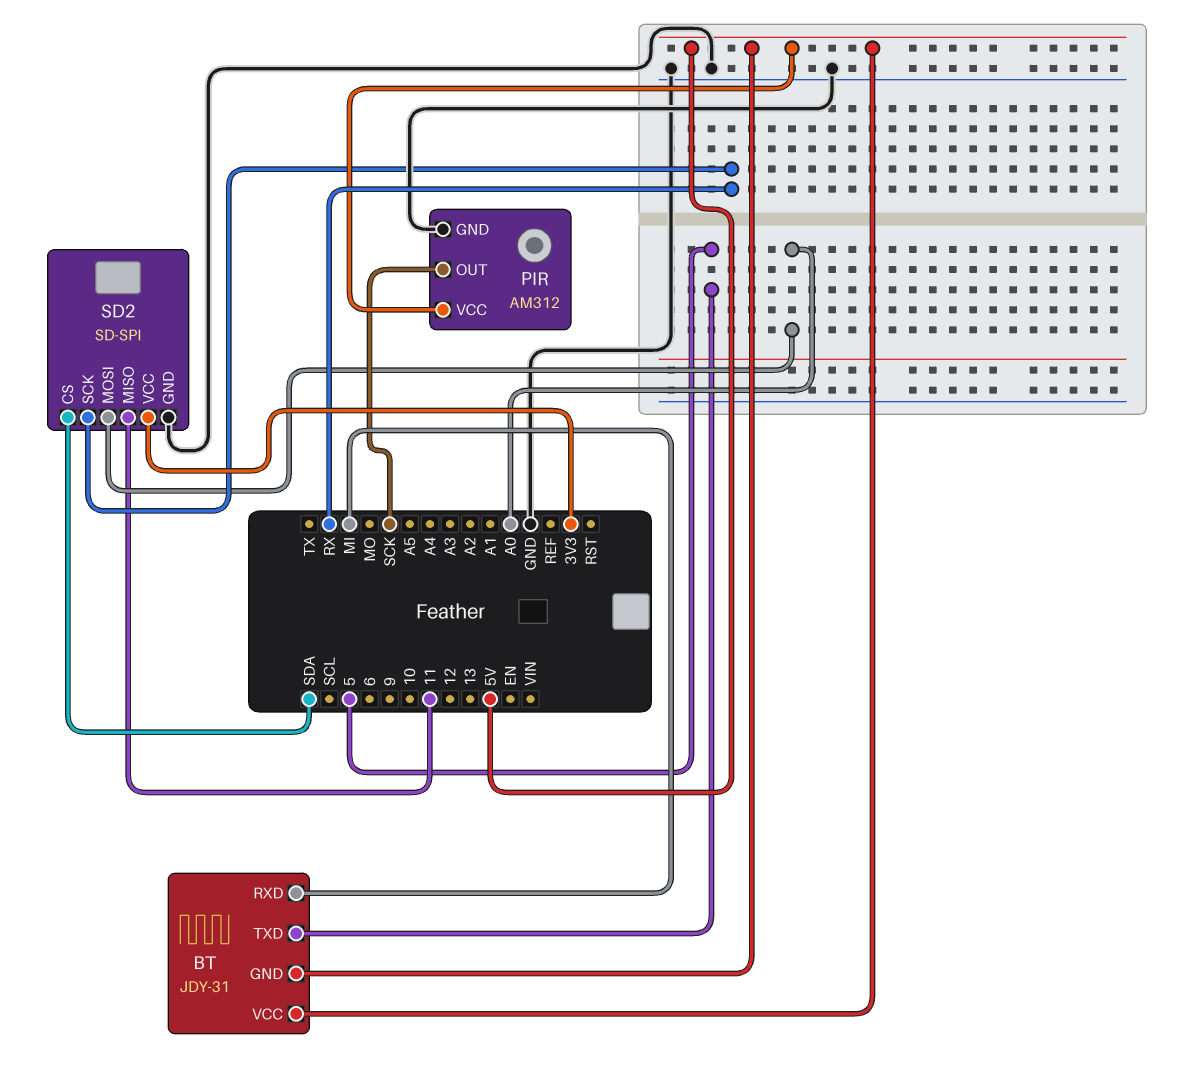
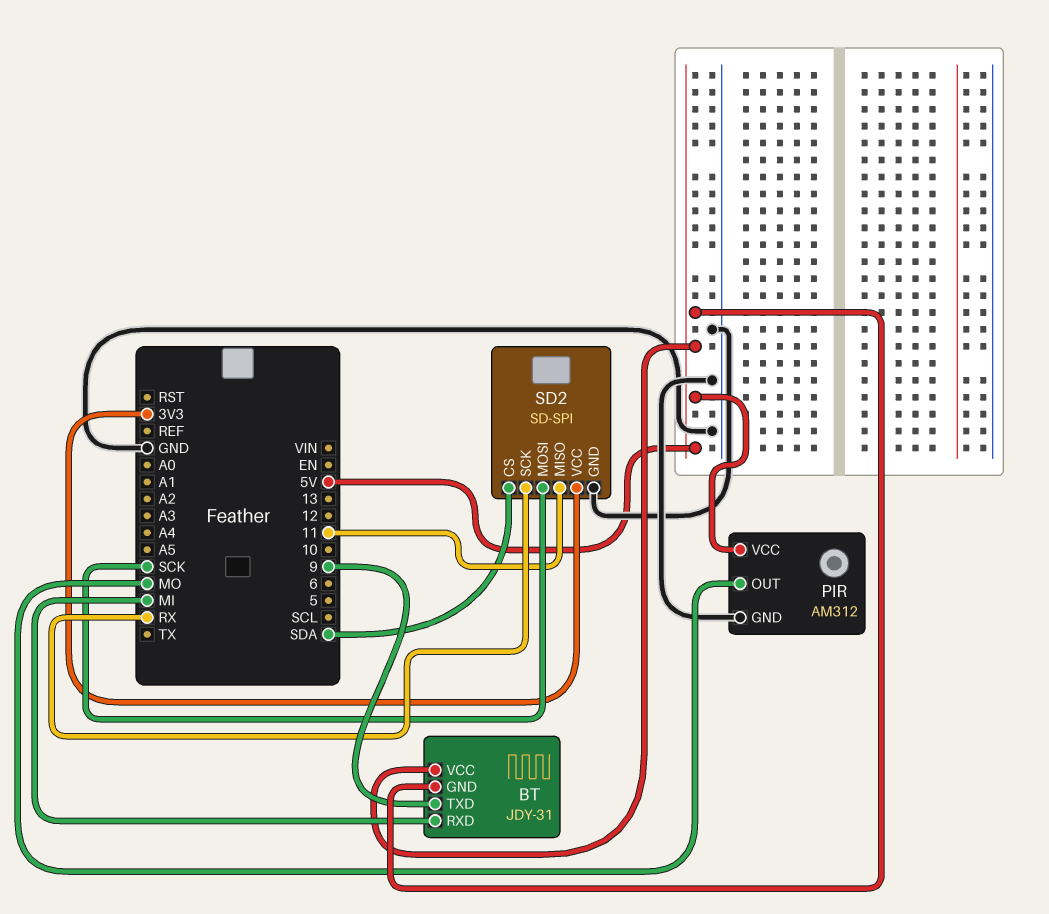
BT pin TXD: 5 -> 9
PIR pin OUT: SCK -> MO
SD2 pin MOSI: A0 -> SCK

